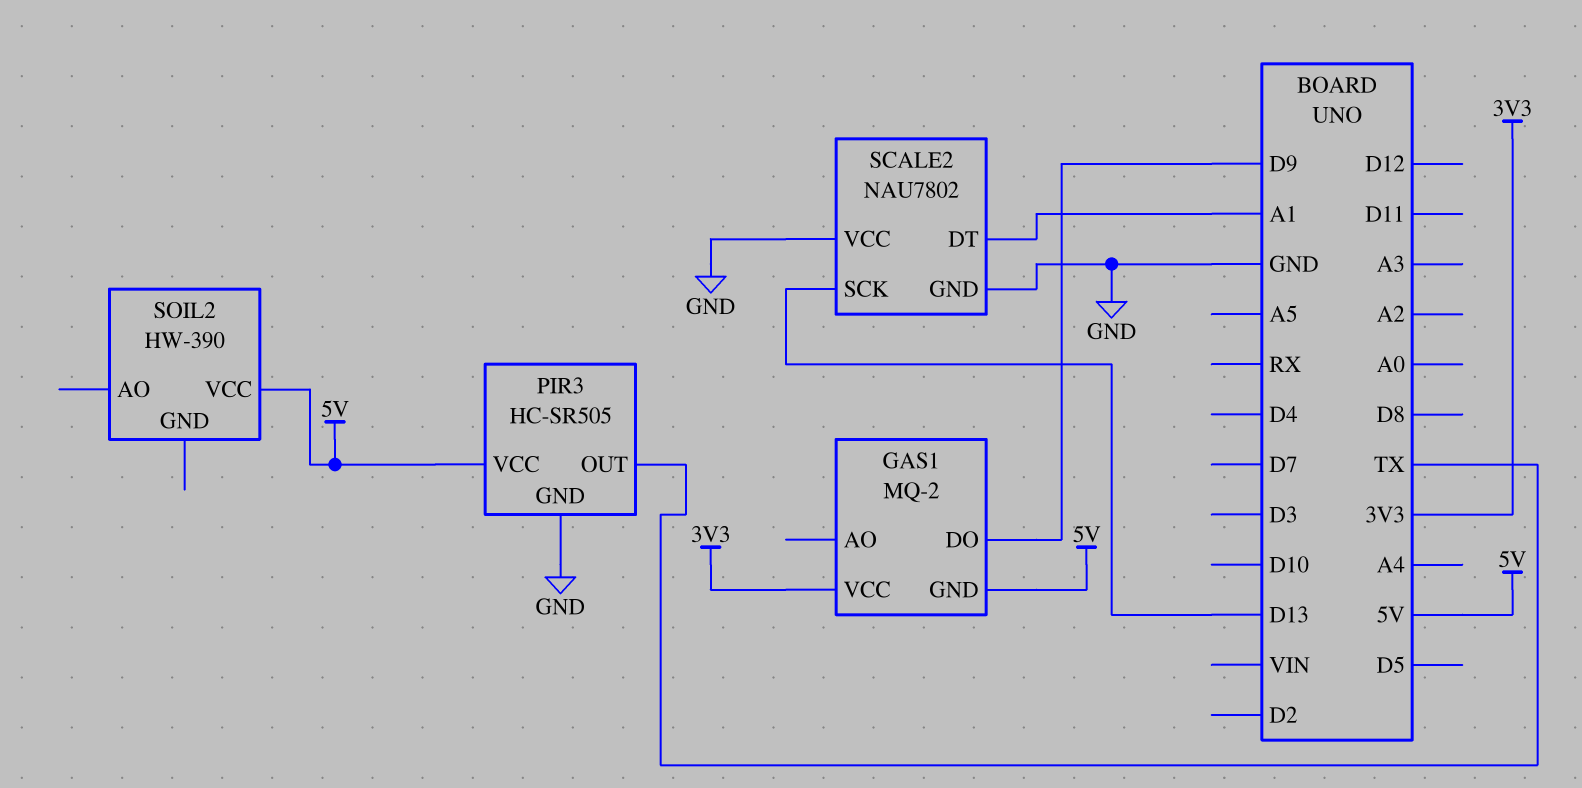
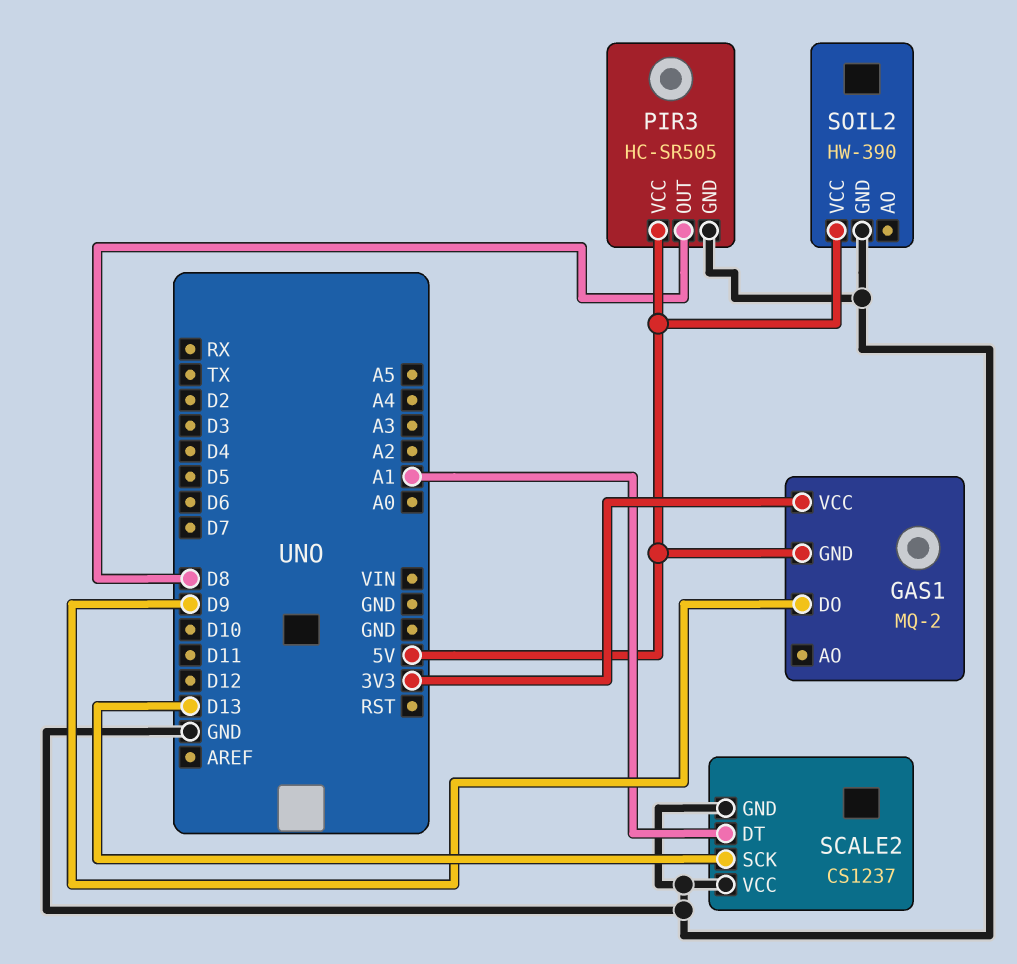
PIR3 pin OUT: TX -> D8
SCALE2: NAU7802 -> CS1237
SOIL2 pin GND: none -> GND

